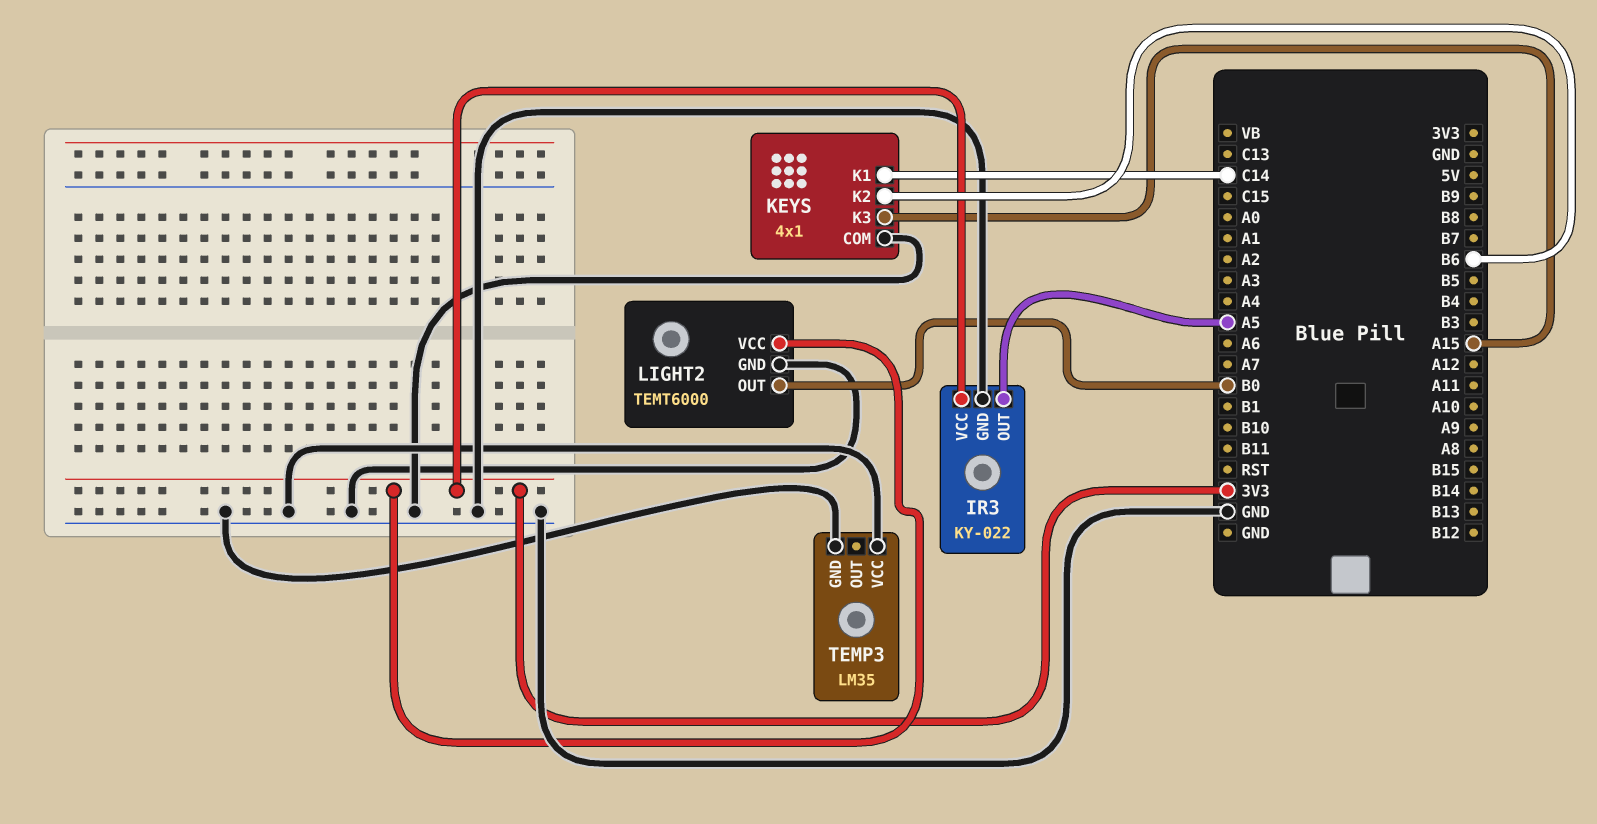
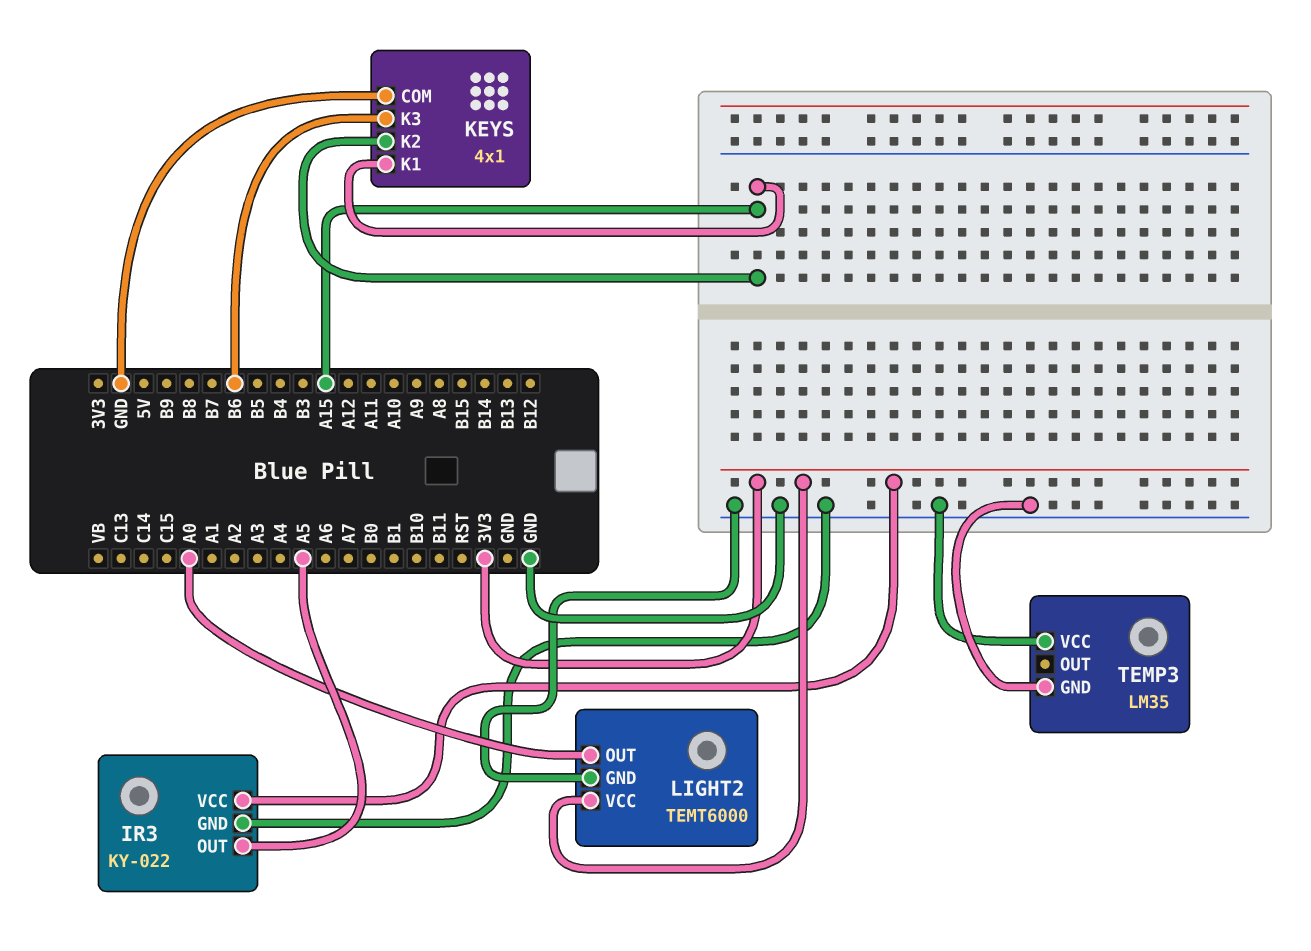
KEYS pin K1: C14 -> A15
KEYS pin K2: B6 -> A15
KEYS pin K3: A15 -> B6
LIGHT2 pin OUT: B0 -> A0

